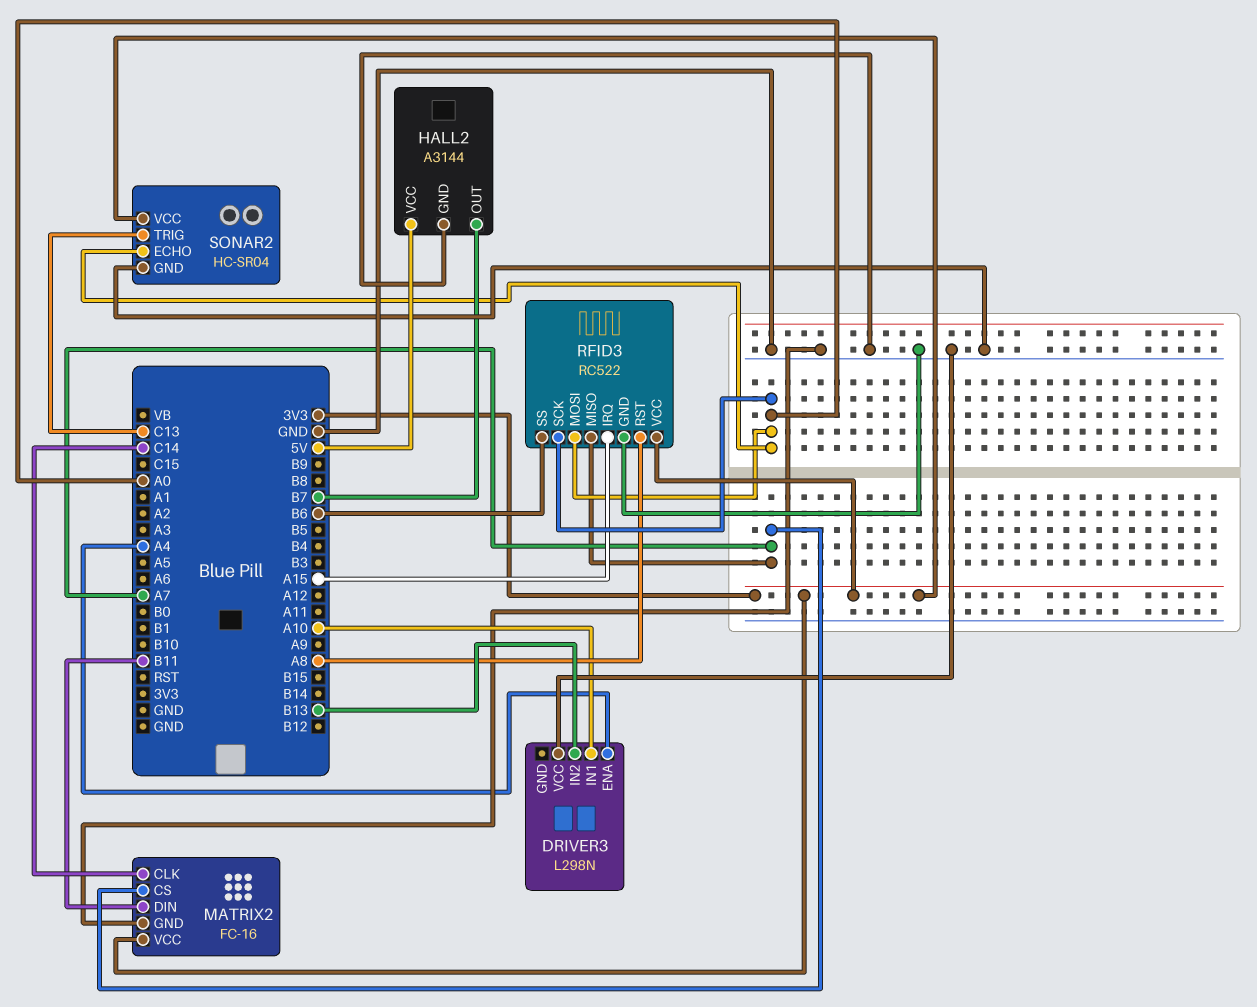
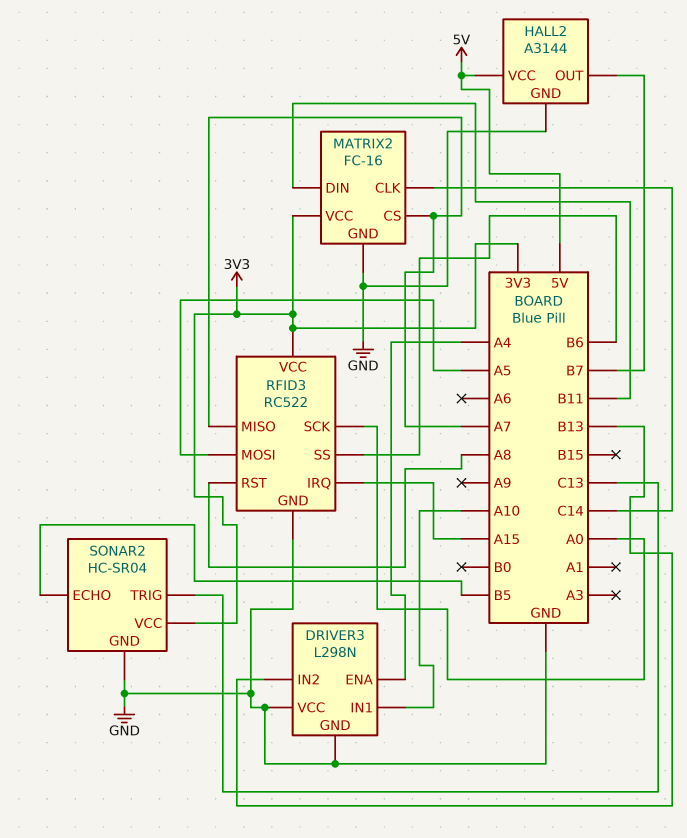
DRIVER3 pin GND: none -> GND
RFID3 pin MOSI: A0 -> A5
SONAR2 pin ECHO: A0 -> B5

